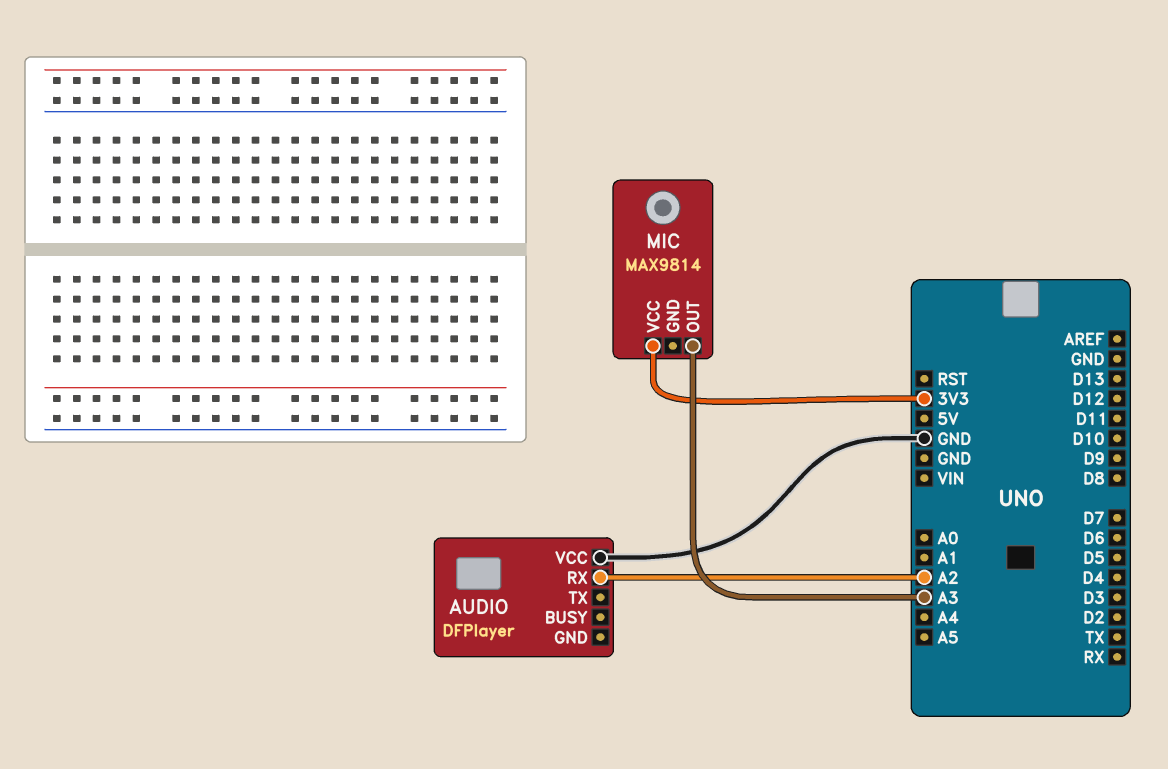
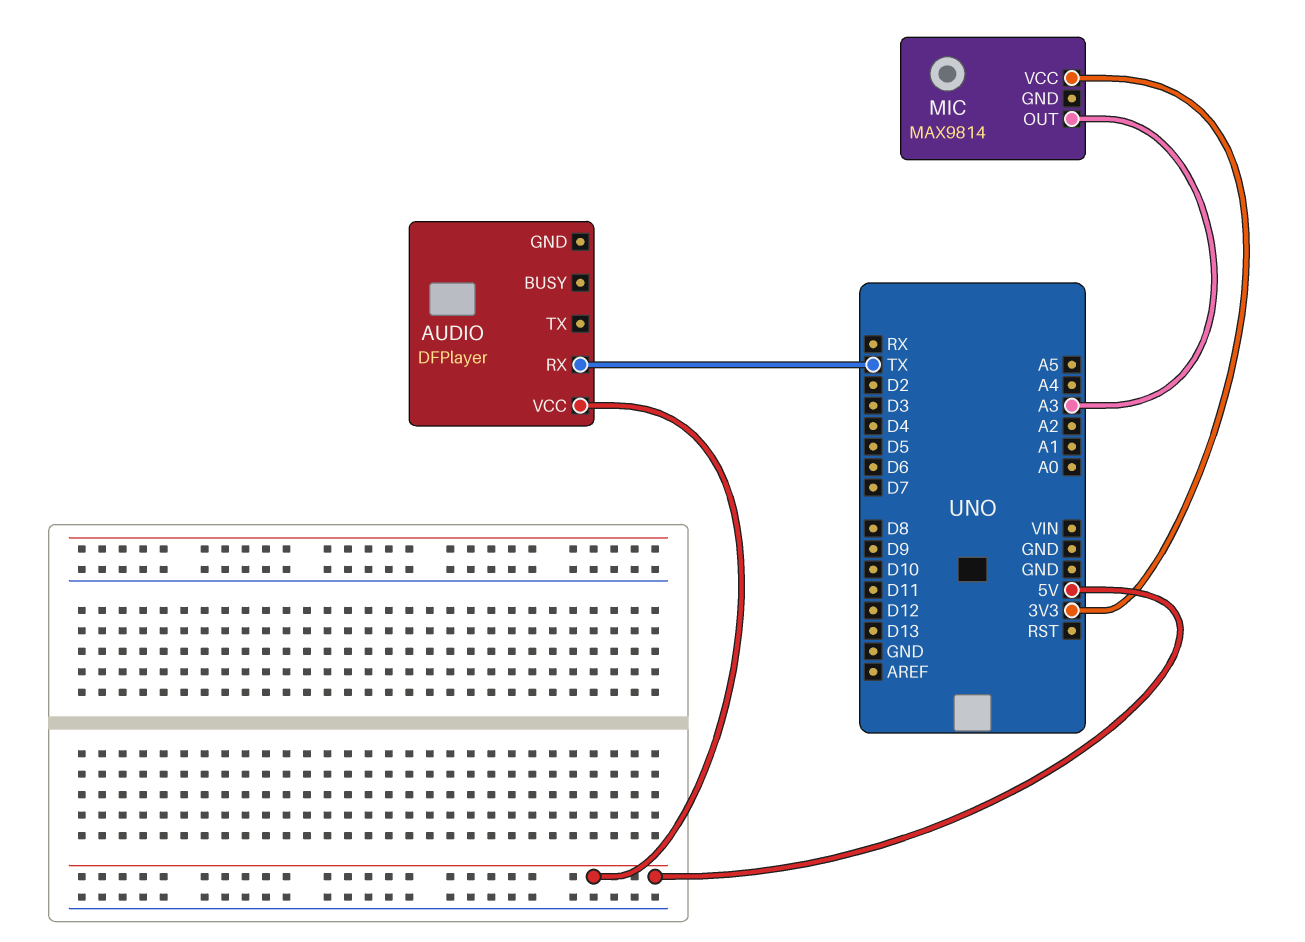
AUDIO pin RX: A2 -> TX
AUDIO pin VCC: GND -> 5V

